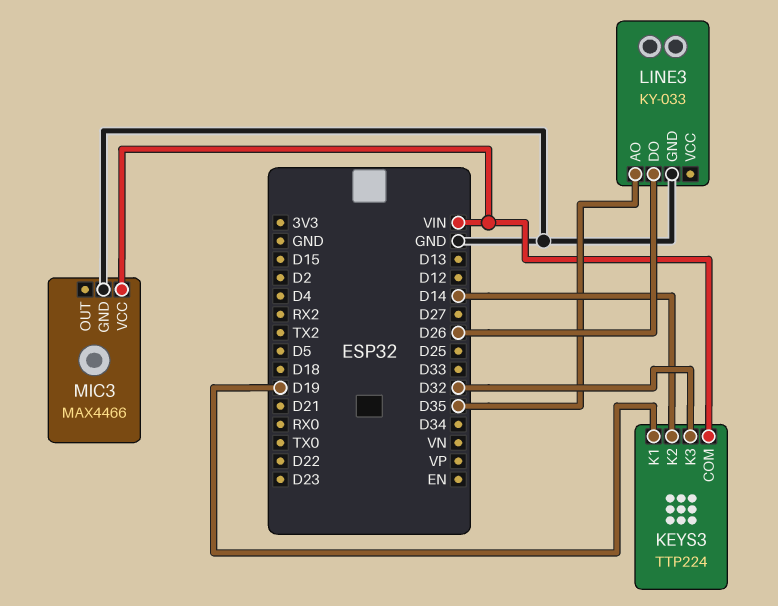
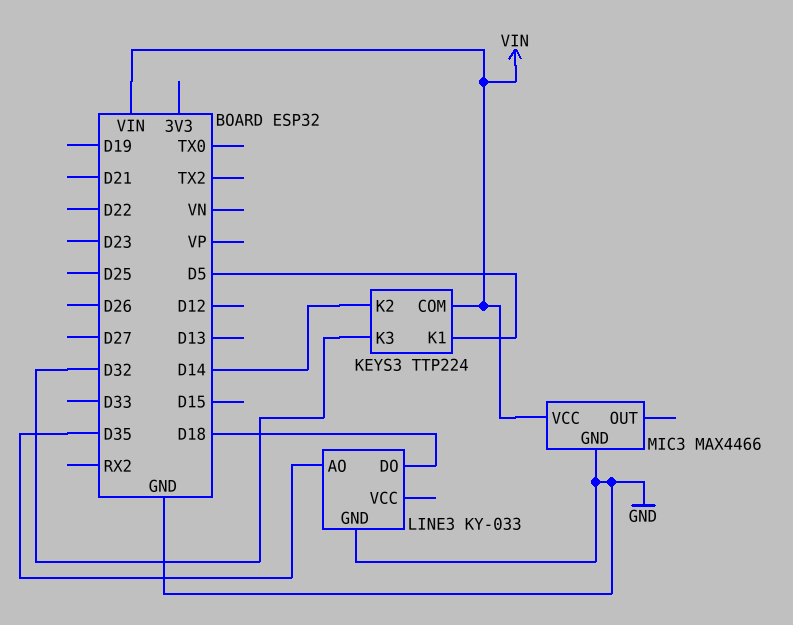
KEYS3 pin K1: D19 -> D5
LINE3 pin DO: D26 -> D18

